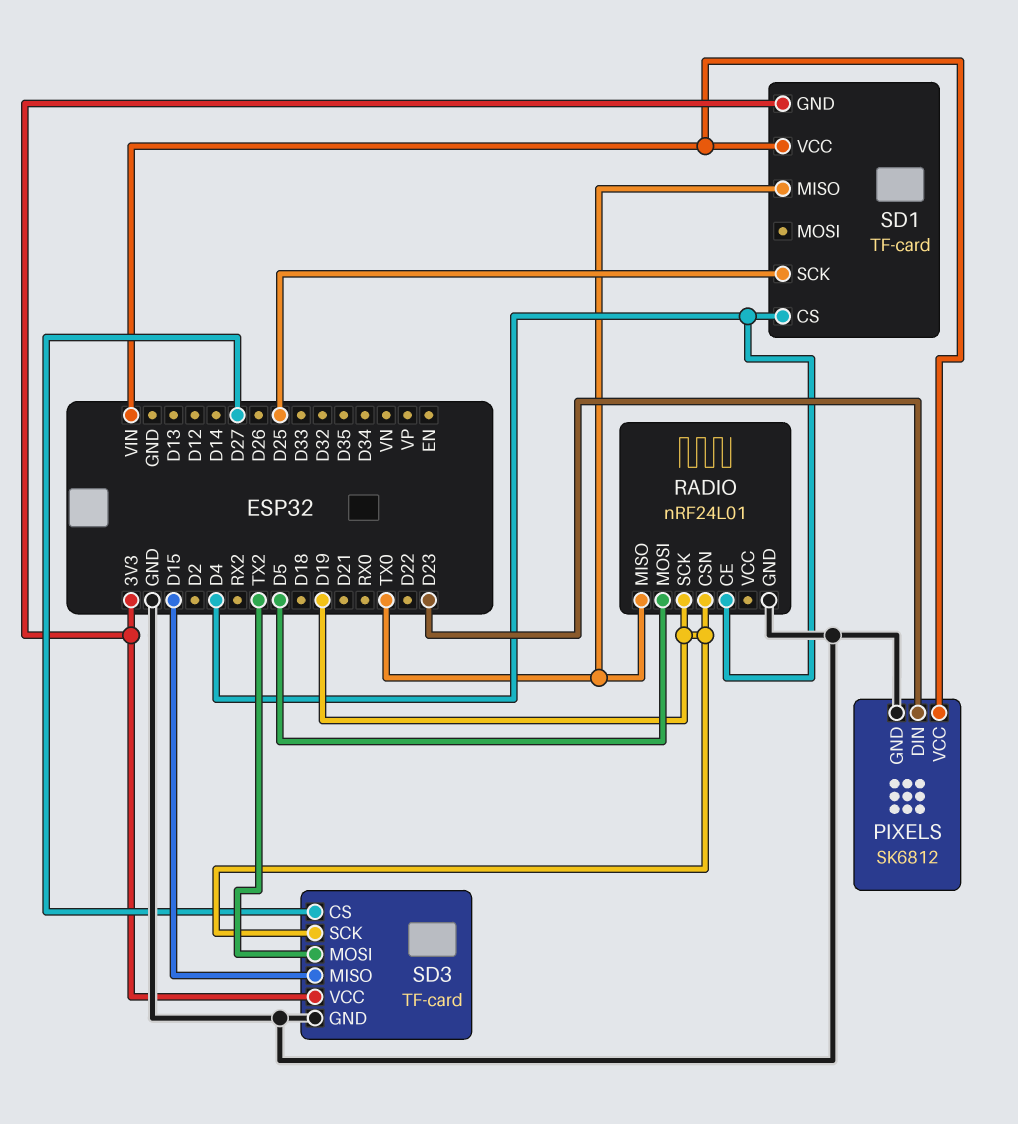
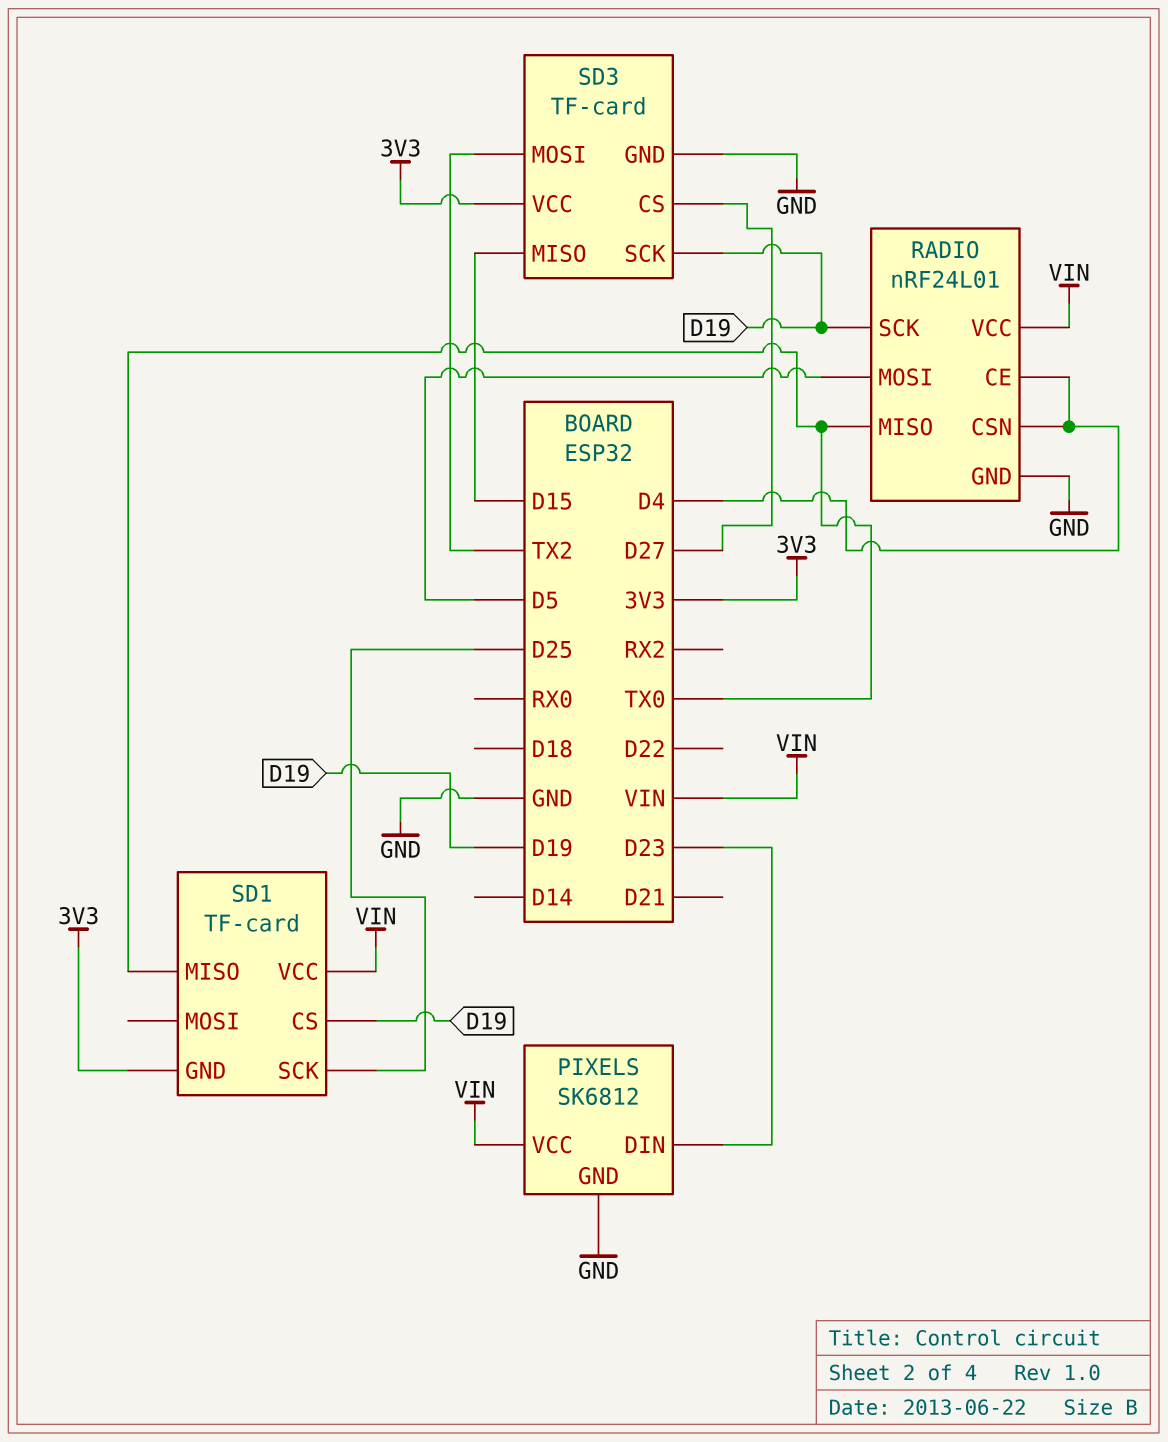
RADIO pin CSN: D19 -> D4
RADIO pin VCC: none -> VIN
SD1 pin CS: D4 -> D19

